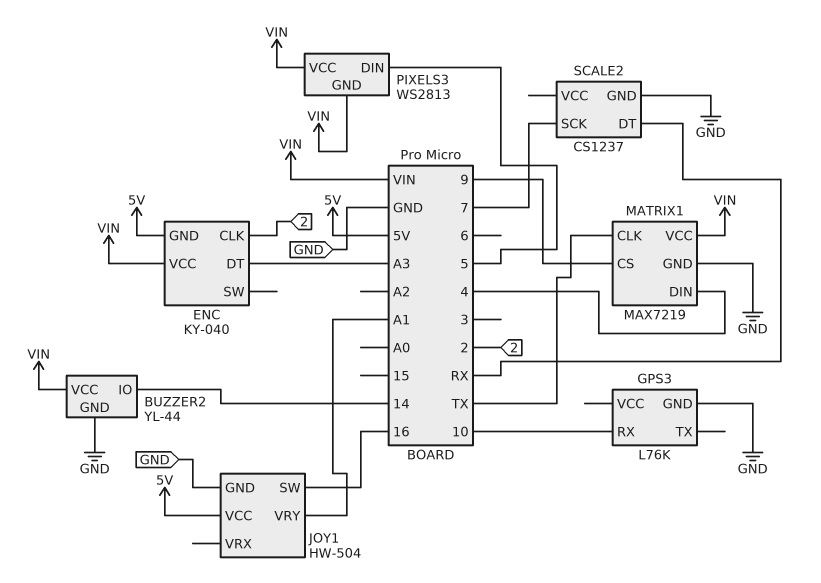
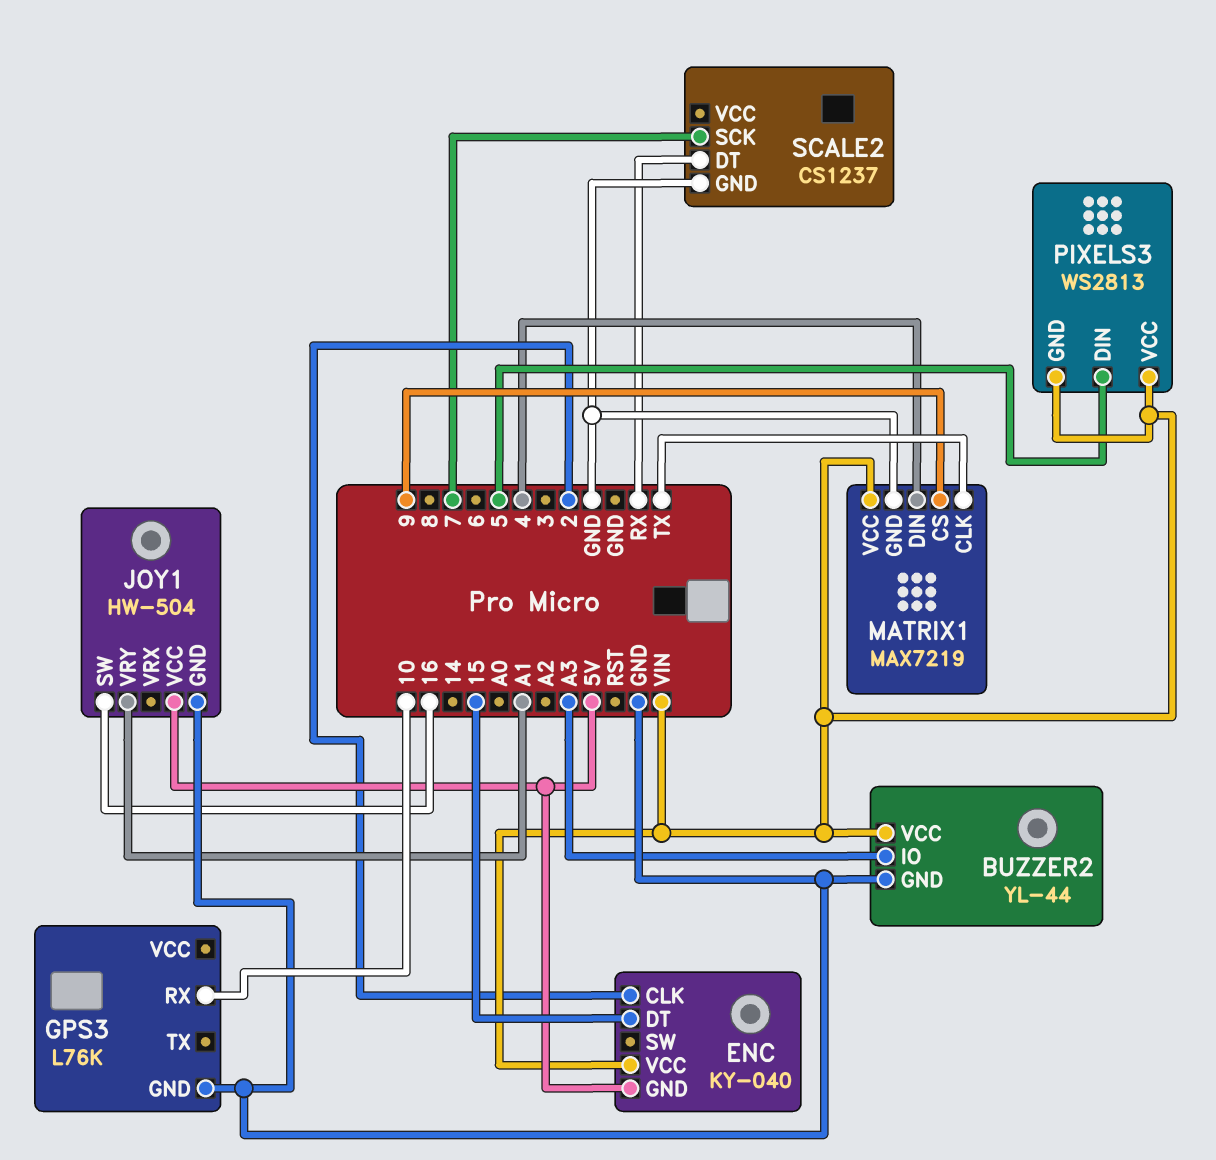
BUZZER2 pin IO: 14 -> A3
ENC pin DT: A3 -> 15

